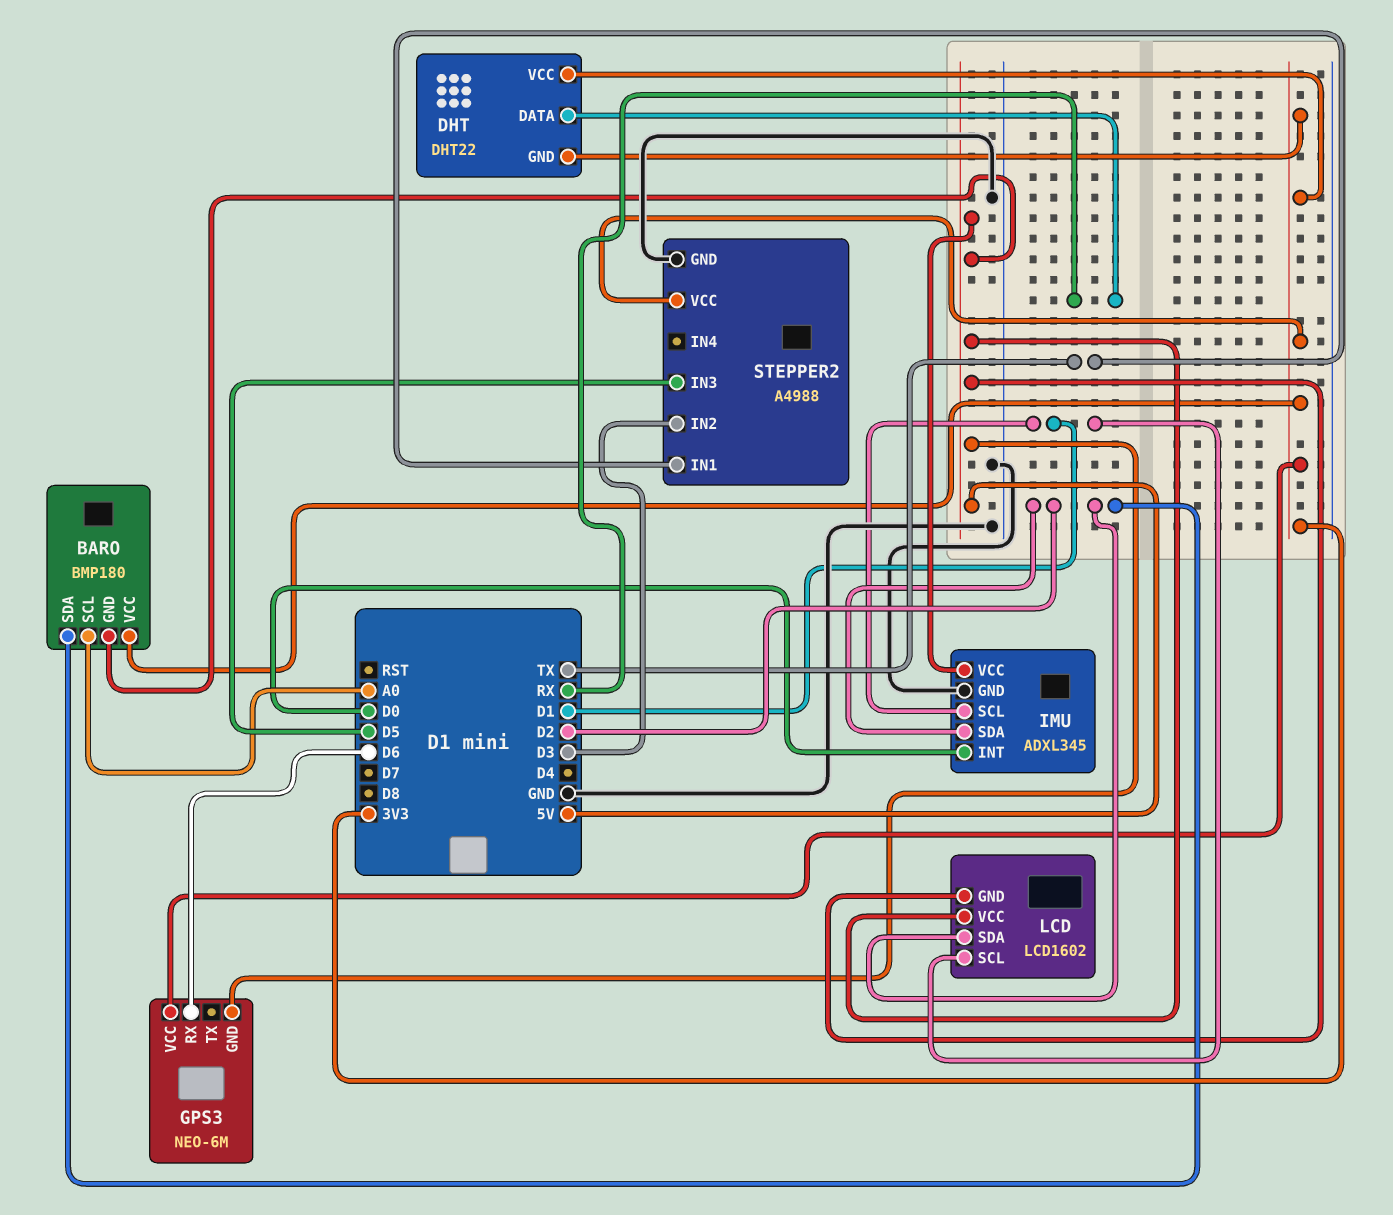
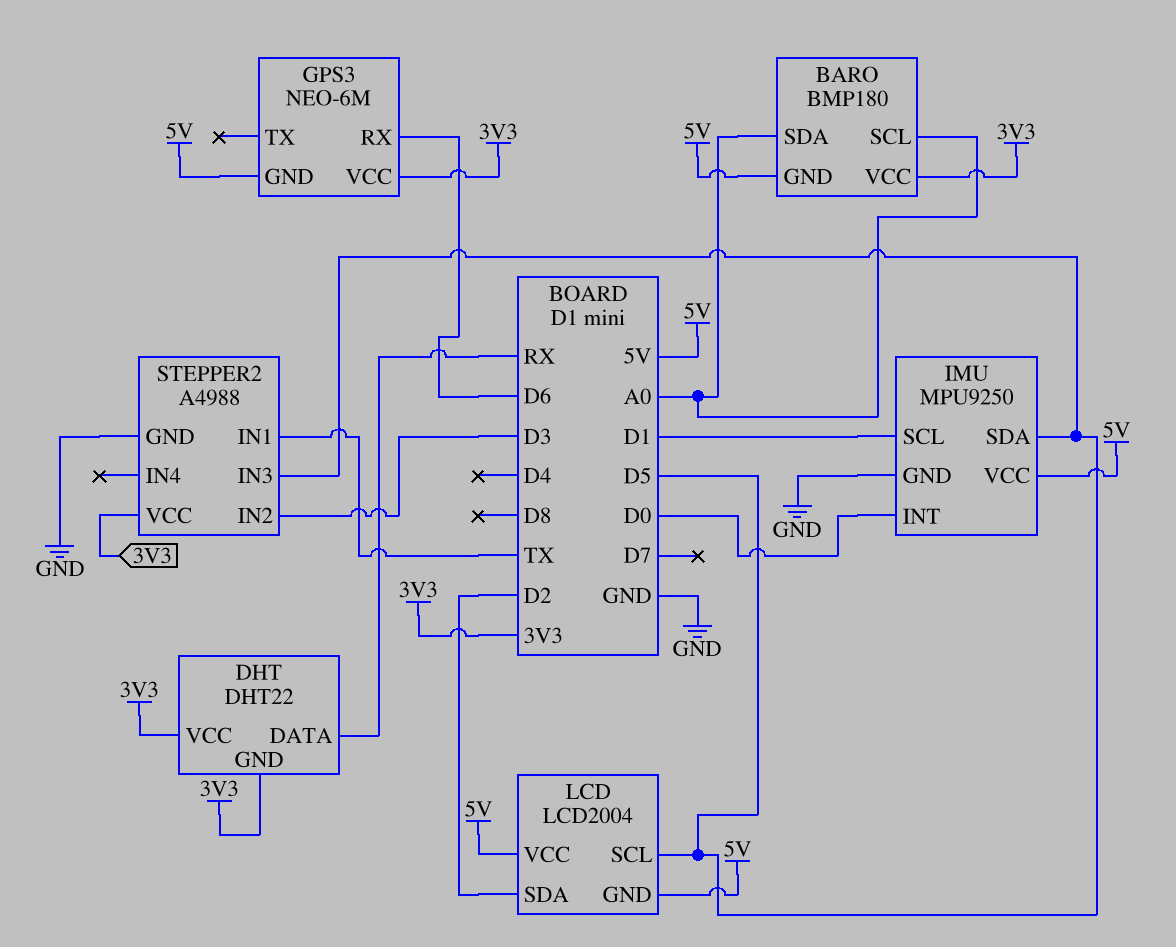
BARO pin SDA: D2 -> A0
IMU: ADXL345 -> MPU9250
IMU pin SDA: D2 -> D5
LCD: LCD1602 -> LCD2004
LCD pin SCL: D1 -> D5

